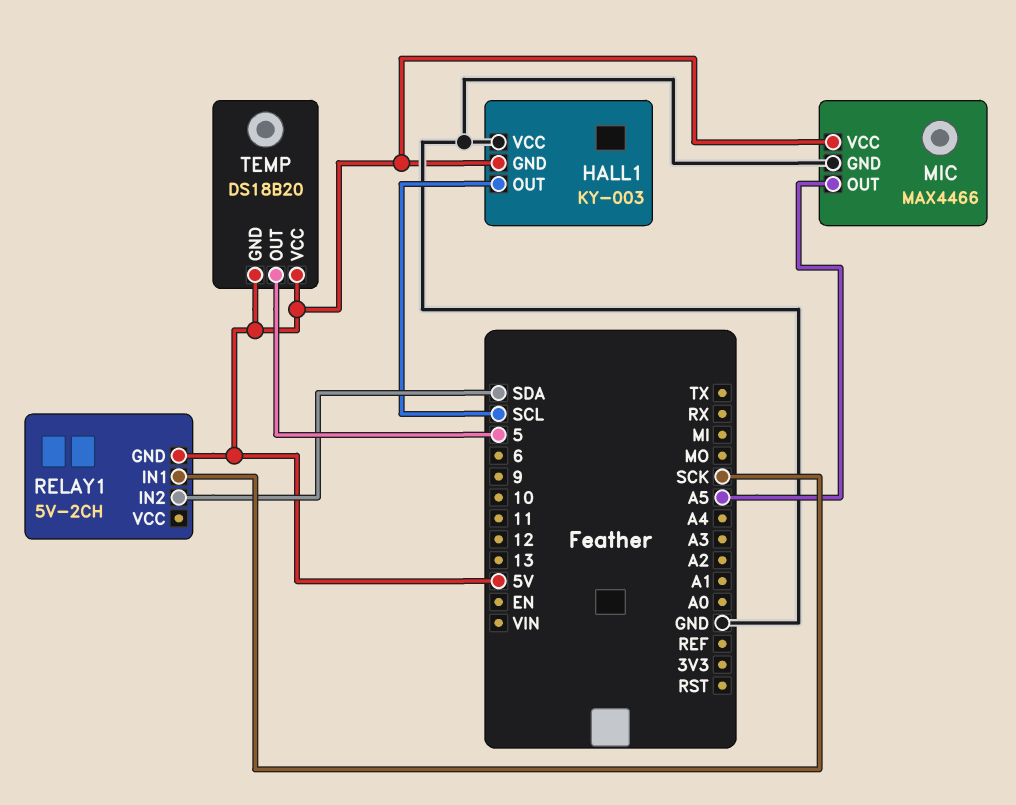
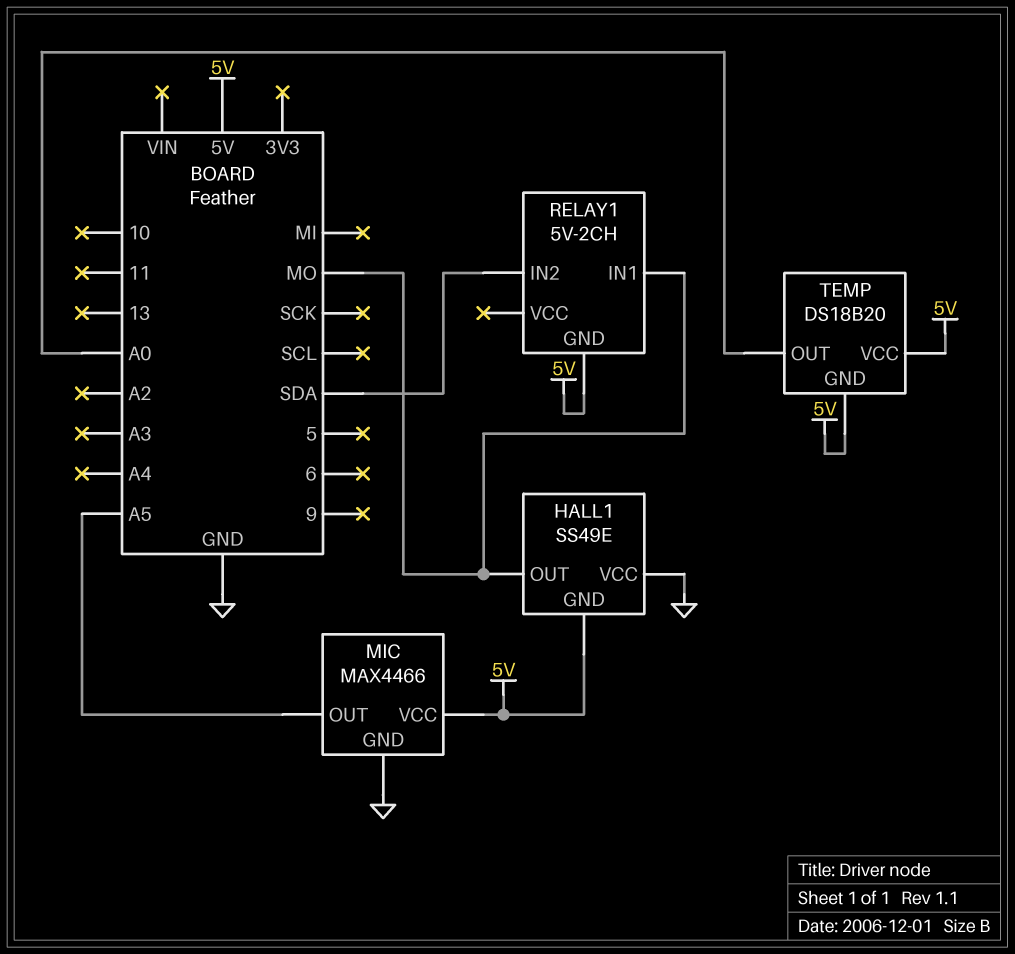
HALL1: KY-003 -> SS49E
HALL1 pin OUT: SCL -> MO
RELAY1 pin IN1: SCK -> MO
TEMP pin OUT: 5 -> A0

